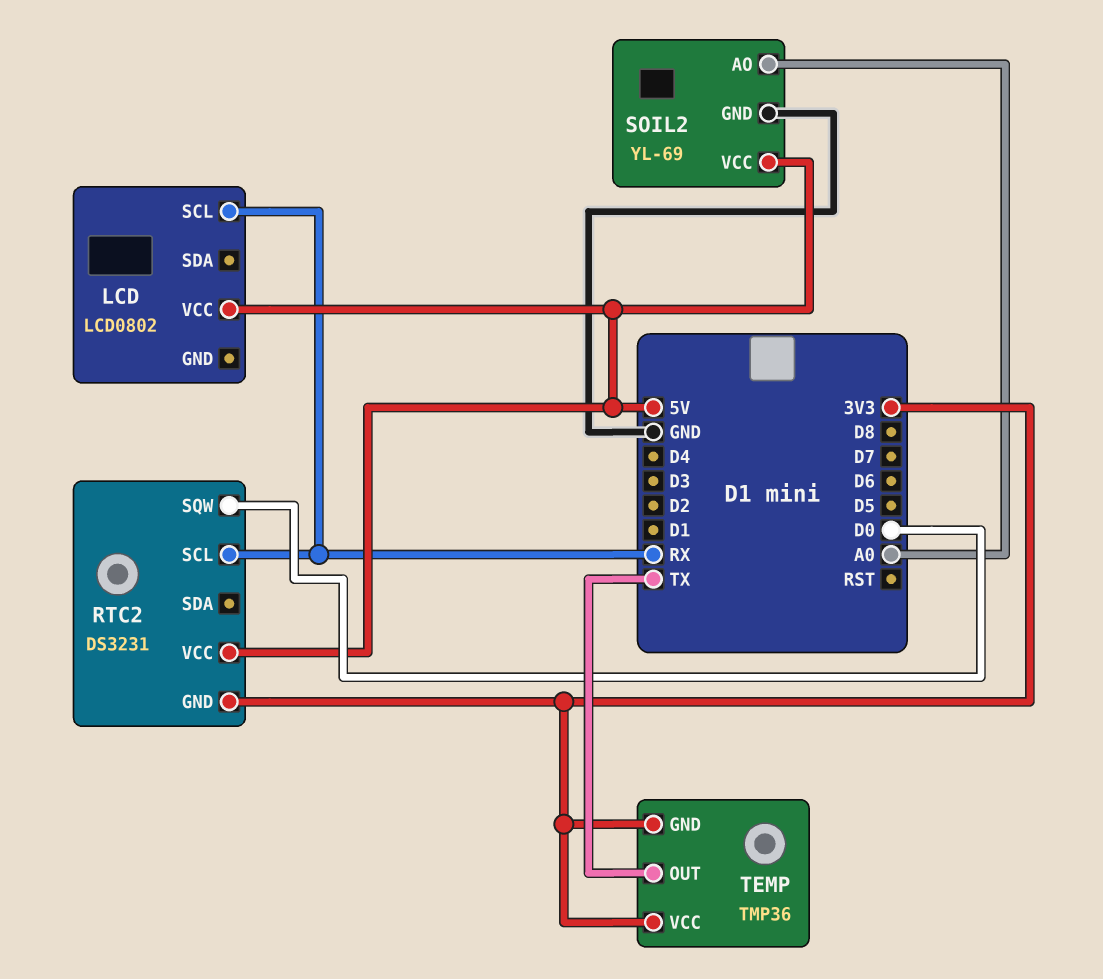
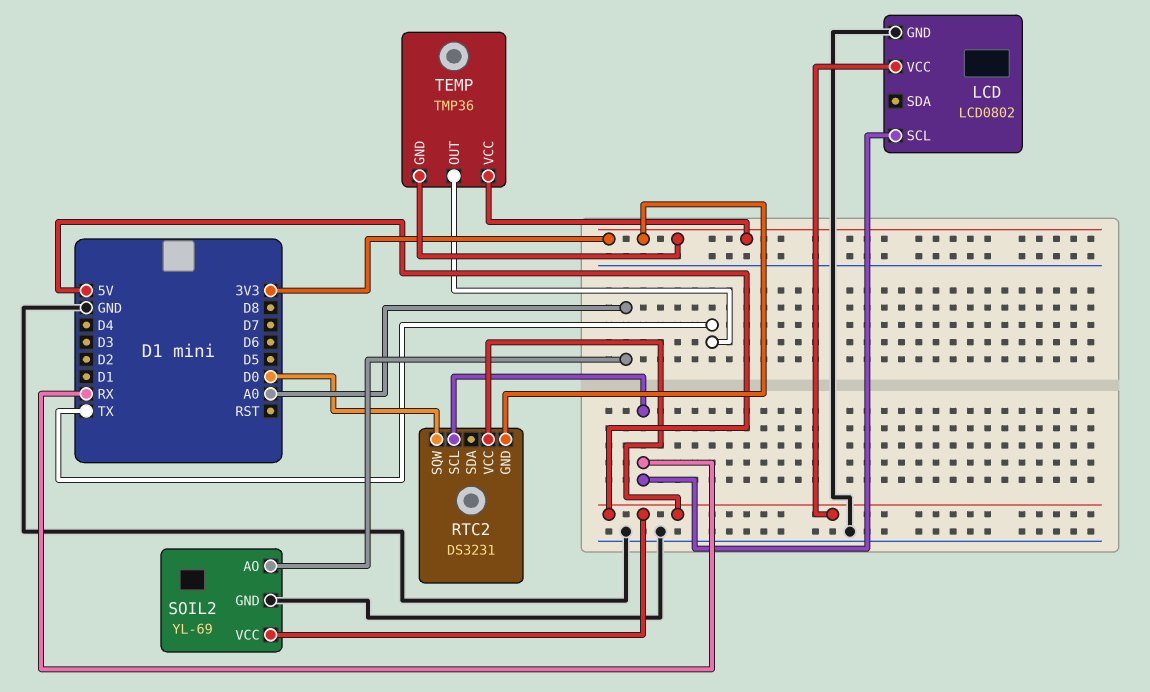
LCD pin GND: none -> GND

